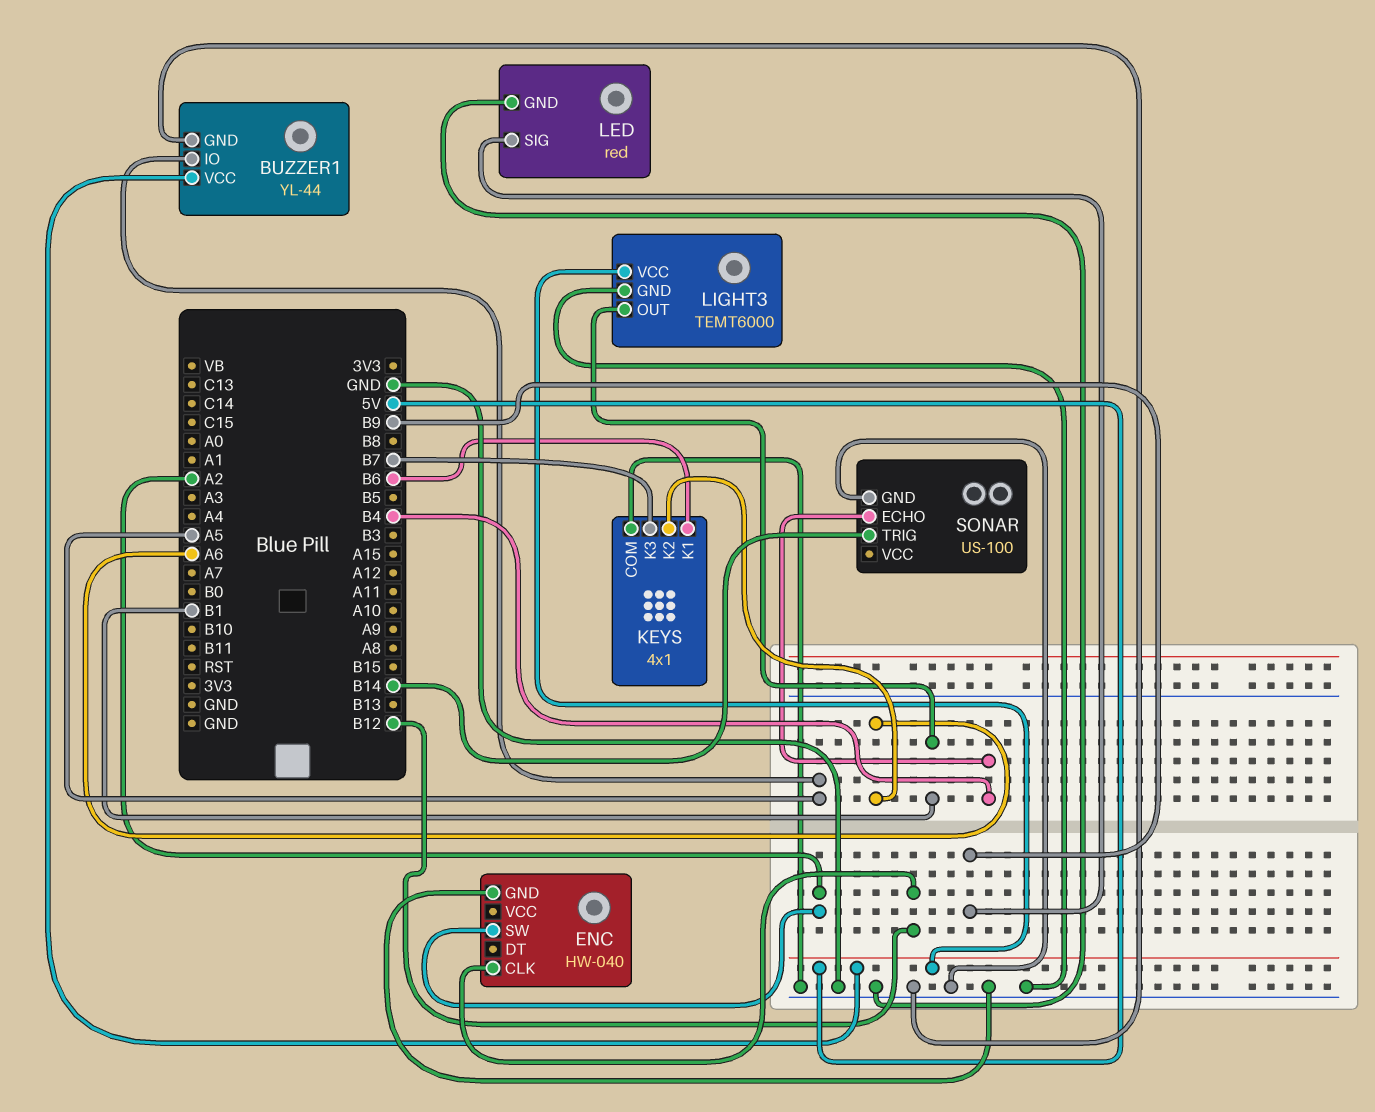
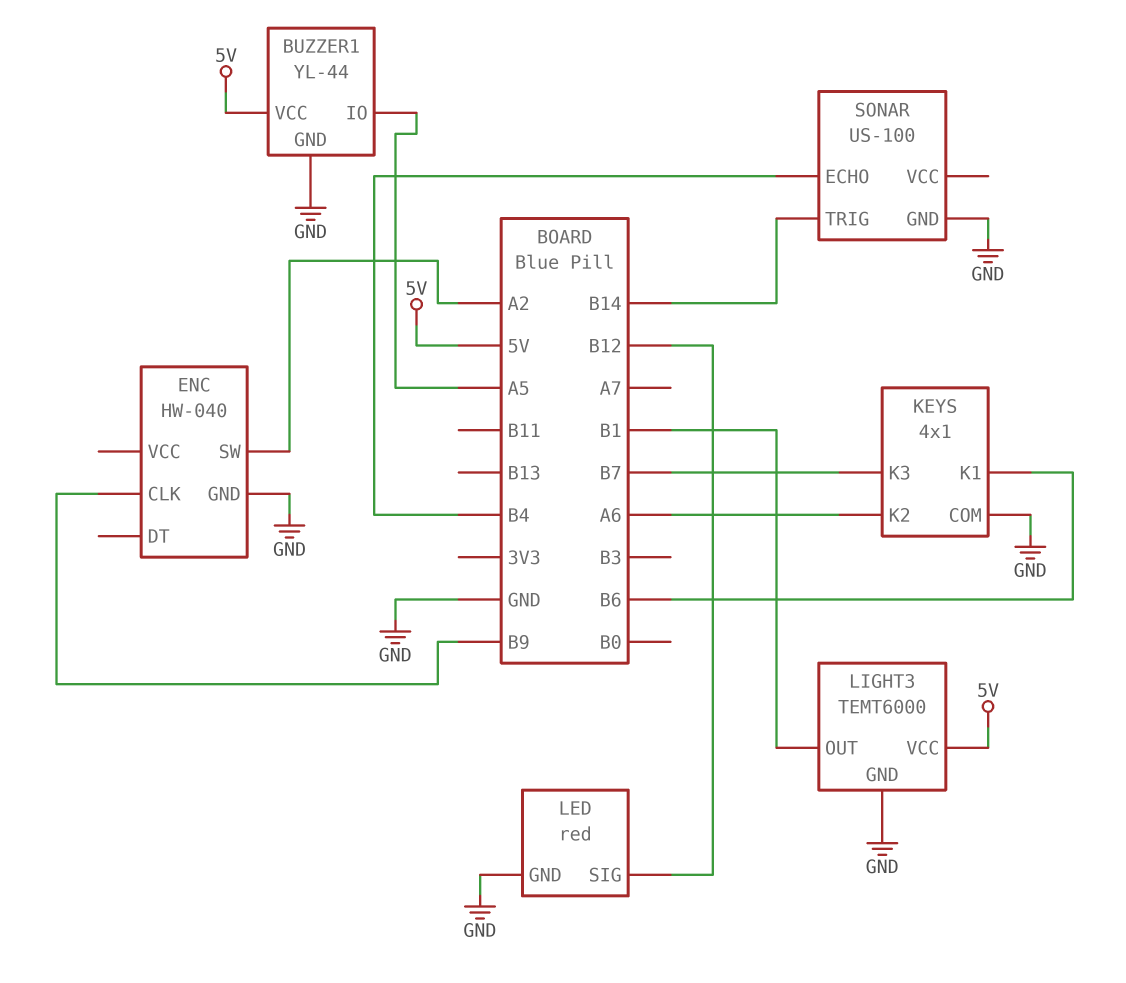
ENC pin CLK: B12 -> B9
LED pin SIG: B9 -> B12

